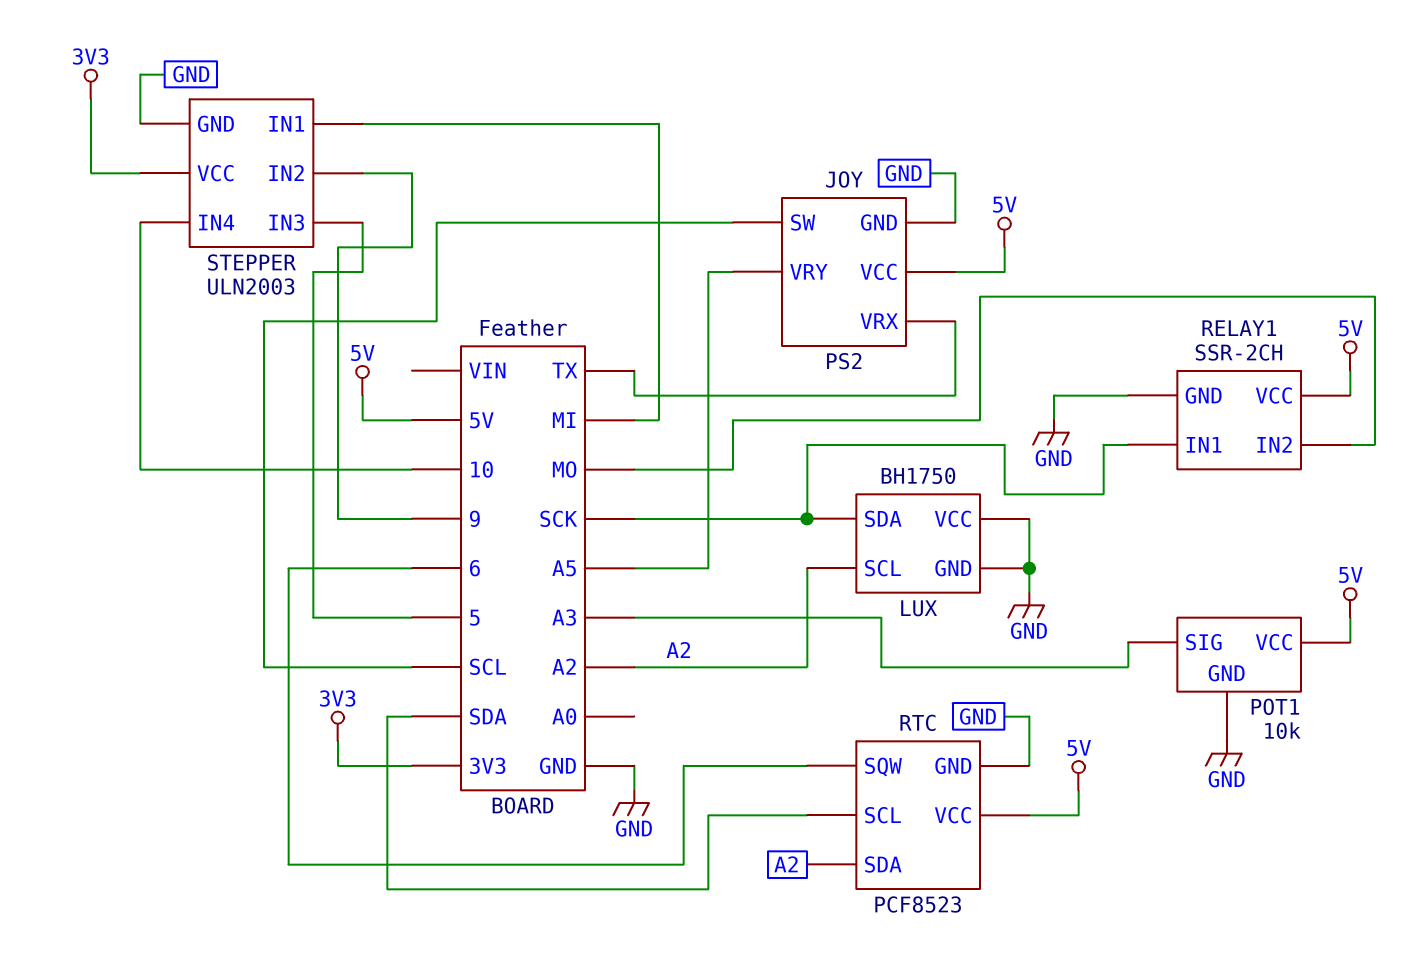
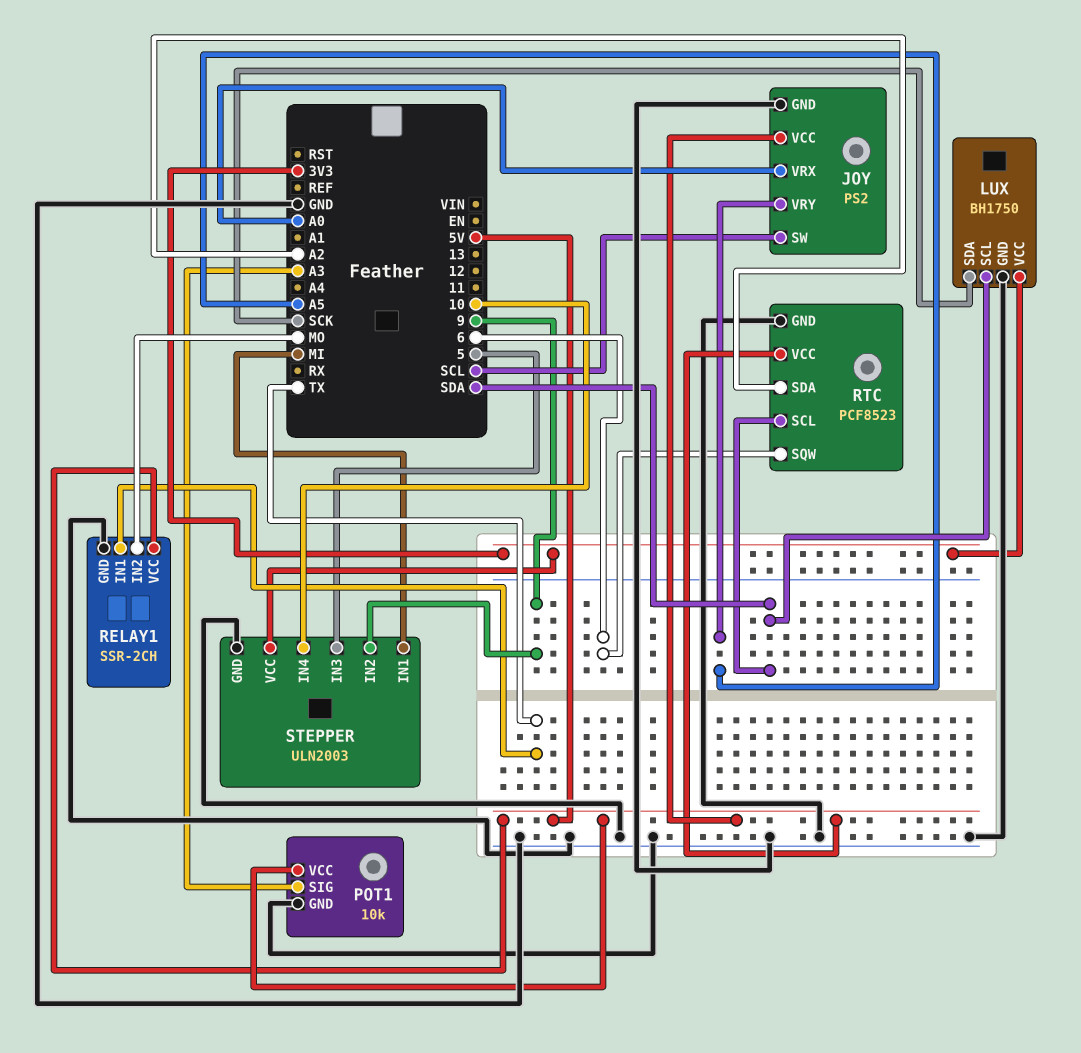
JOY pin VRX: TX -> A0
LUX pin SCL: A2 -> SDA
LUX pin VCC: GND -> 3V3
RELAY1 pin IN1: SCK -> TX

